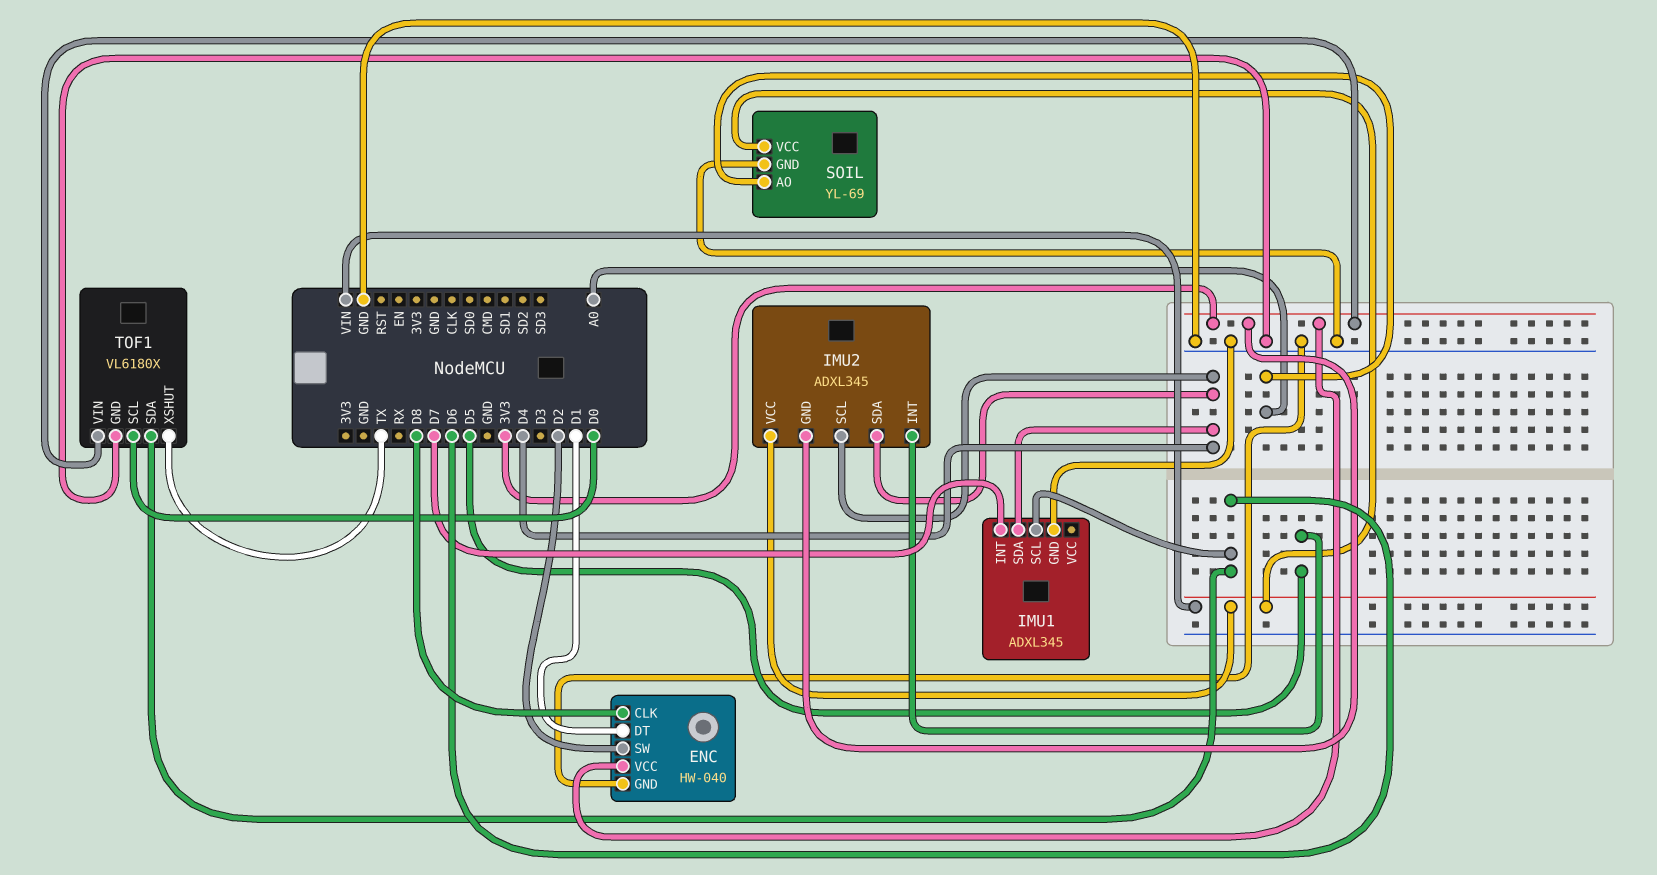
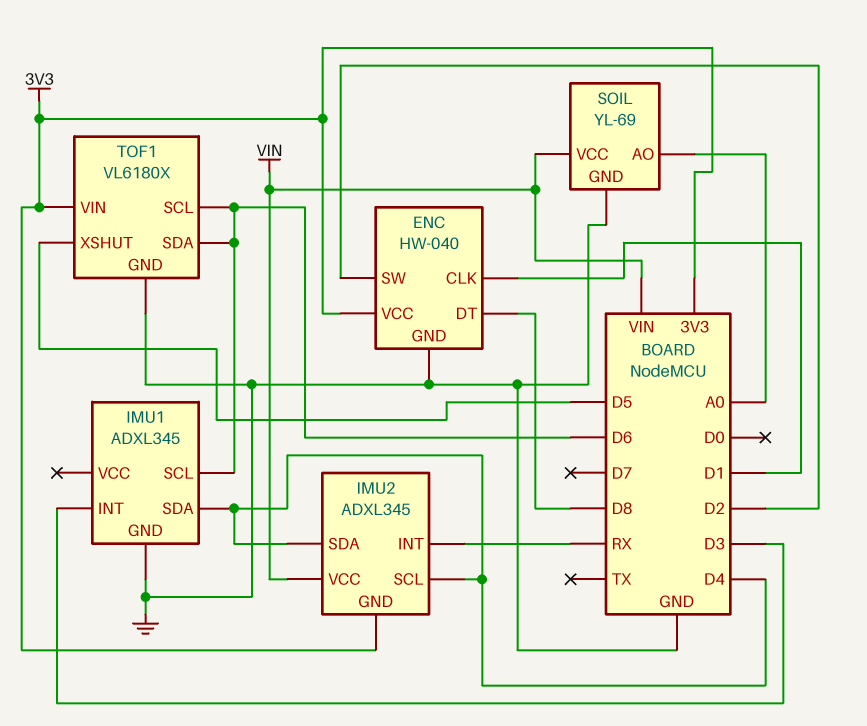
ENC pin CLK: D8 -> D1
ENC pin DT: D1 -> D8
IMU1 pin INT: D7 -> D3
IMU2 pin INT: D5 -> RX
TOF1 pin SCL: D0 -> D6
TOF1 pin XSHUT: TX -> D5

